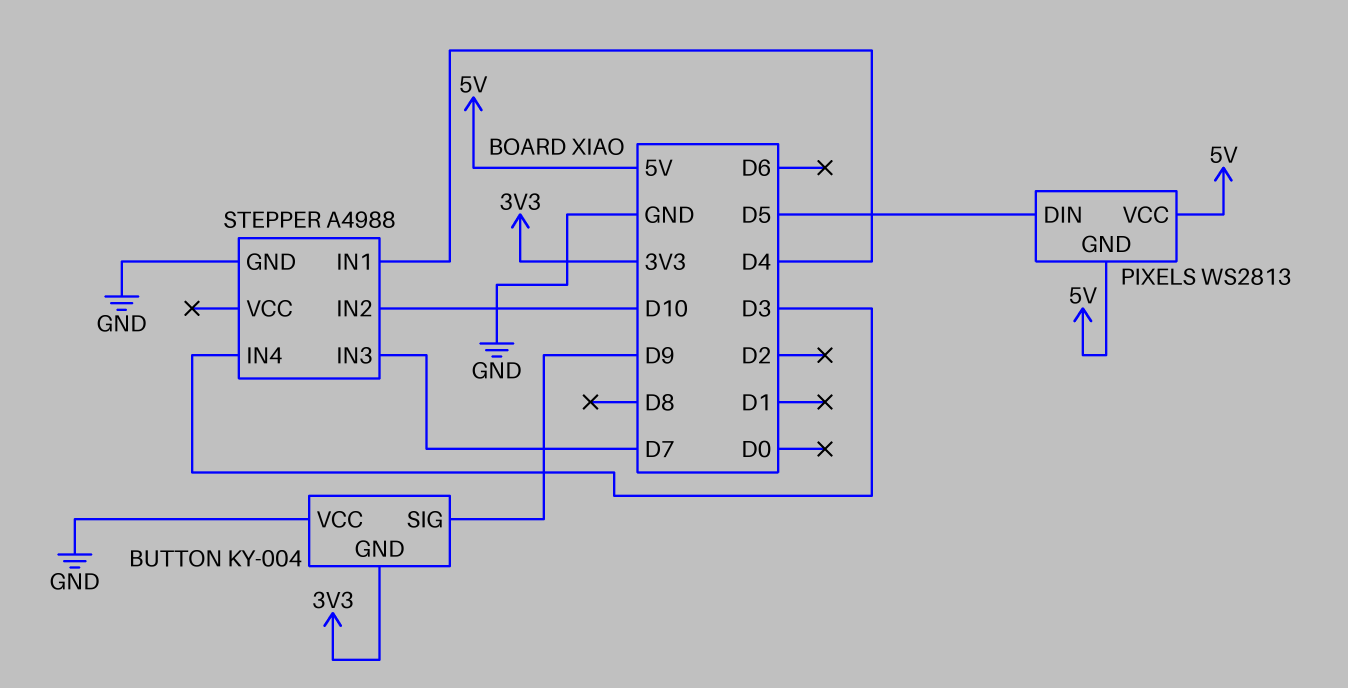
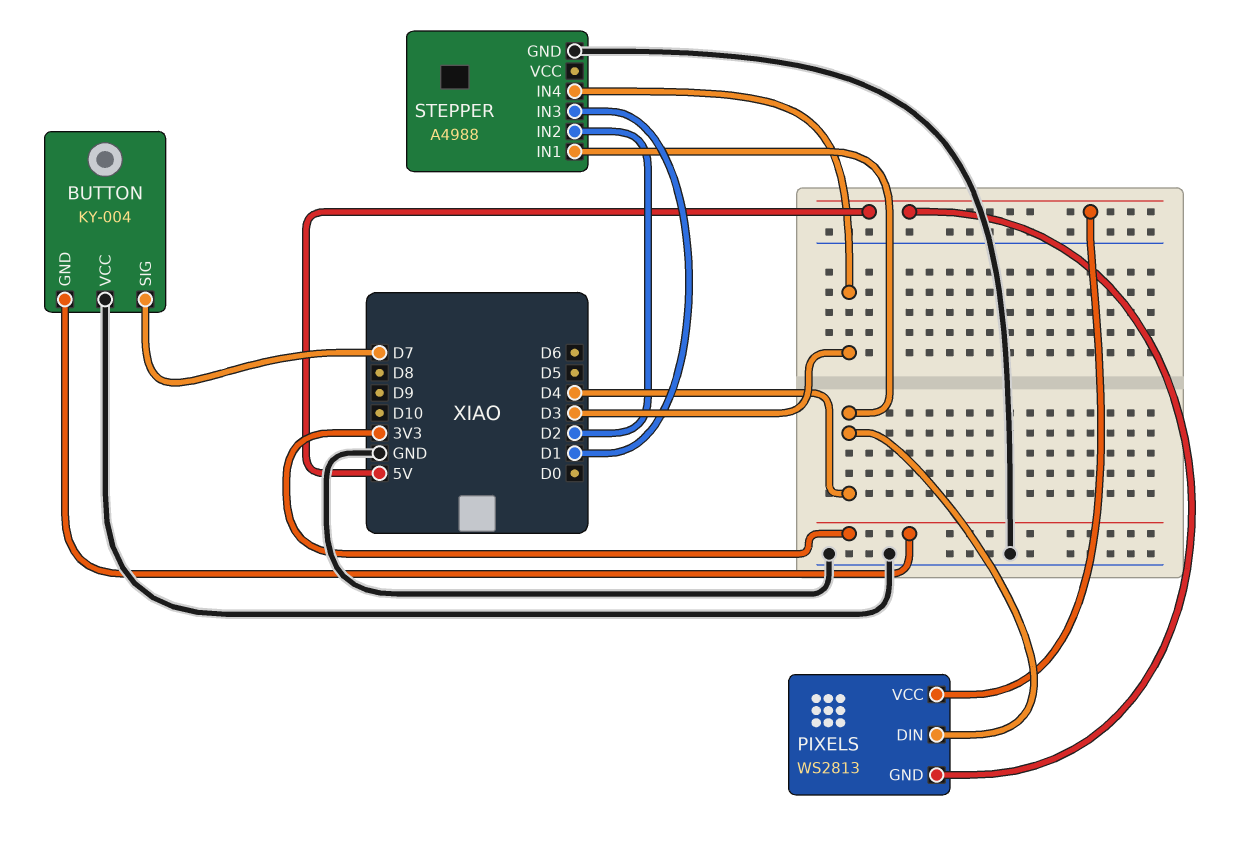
BUTTON pin SIG: D9 -> D7
PIXELS pin DIN: D5 -> D4
STEPPER pin IN2: D10 -> D2
STEPPER pin IN3: D7 -> D1

